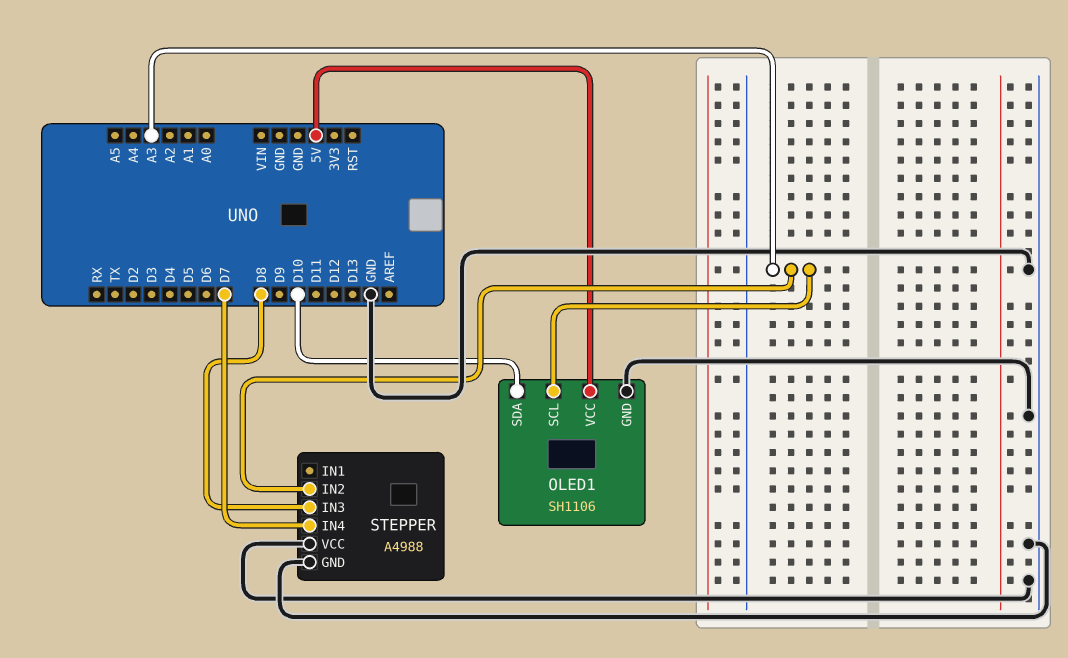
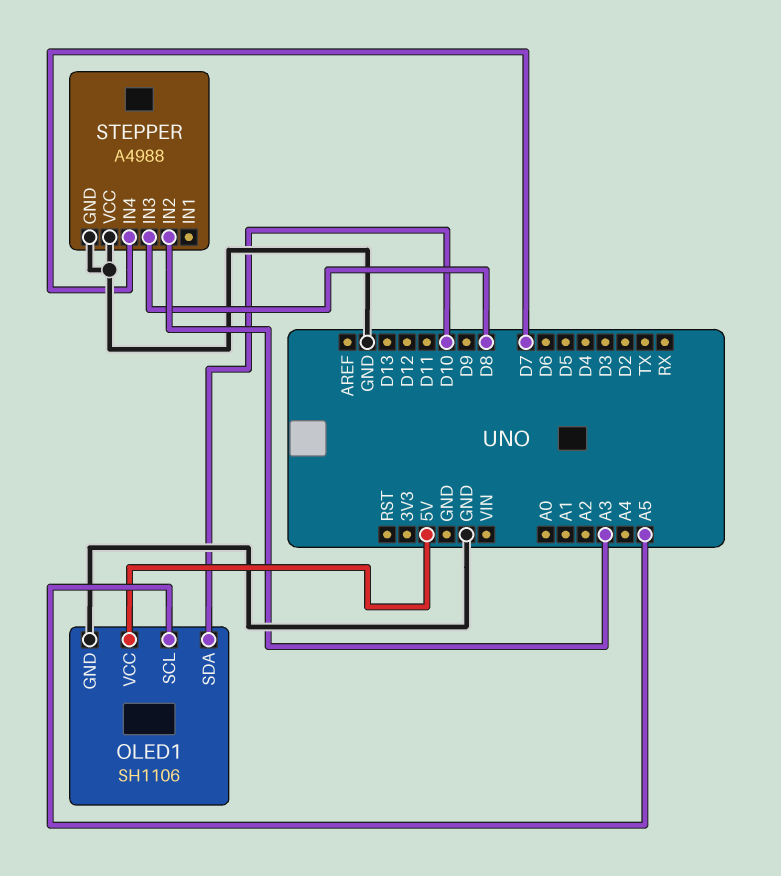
OLED1 pin SCL: A3 -> A5

